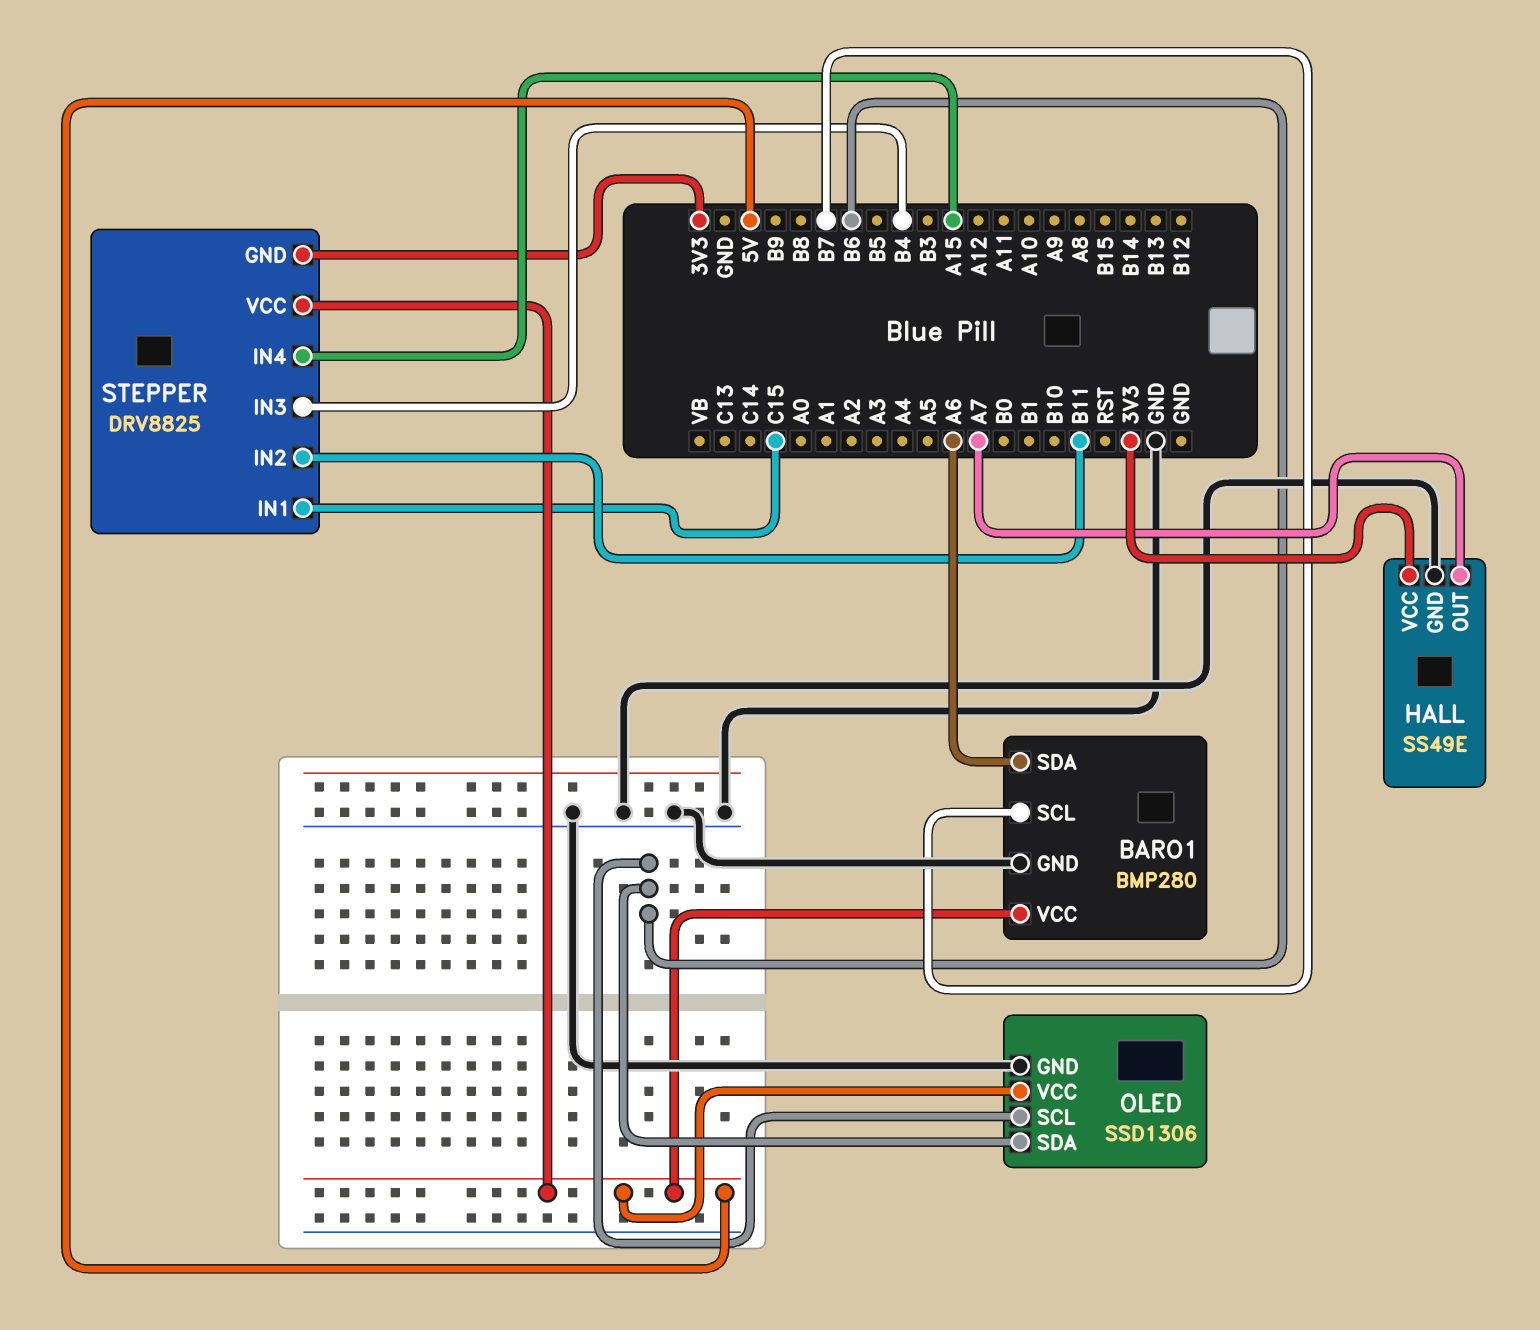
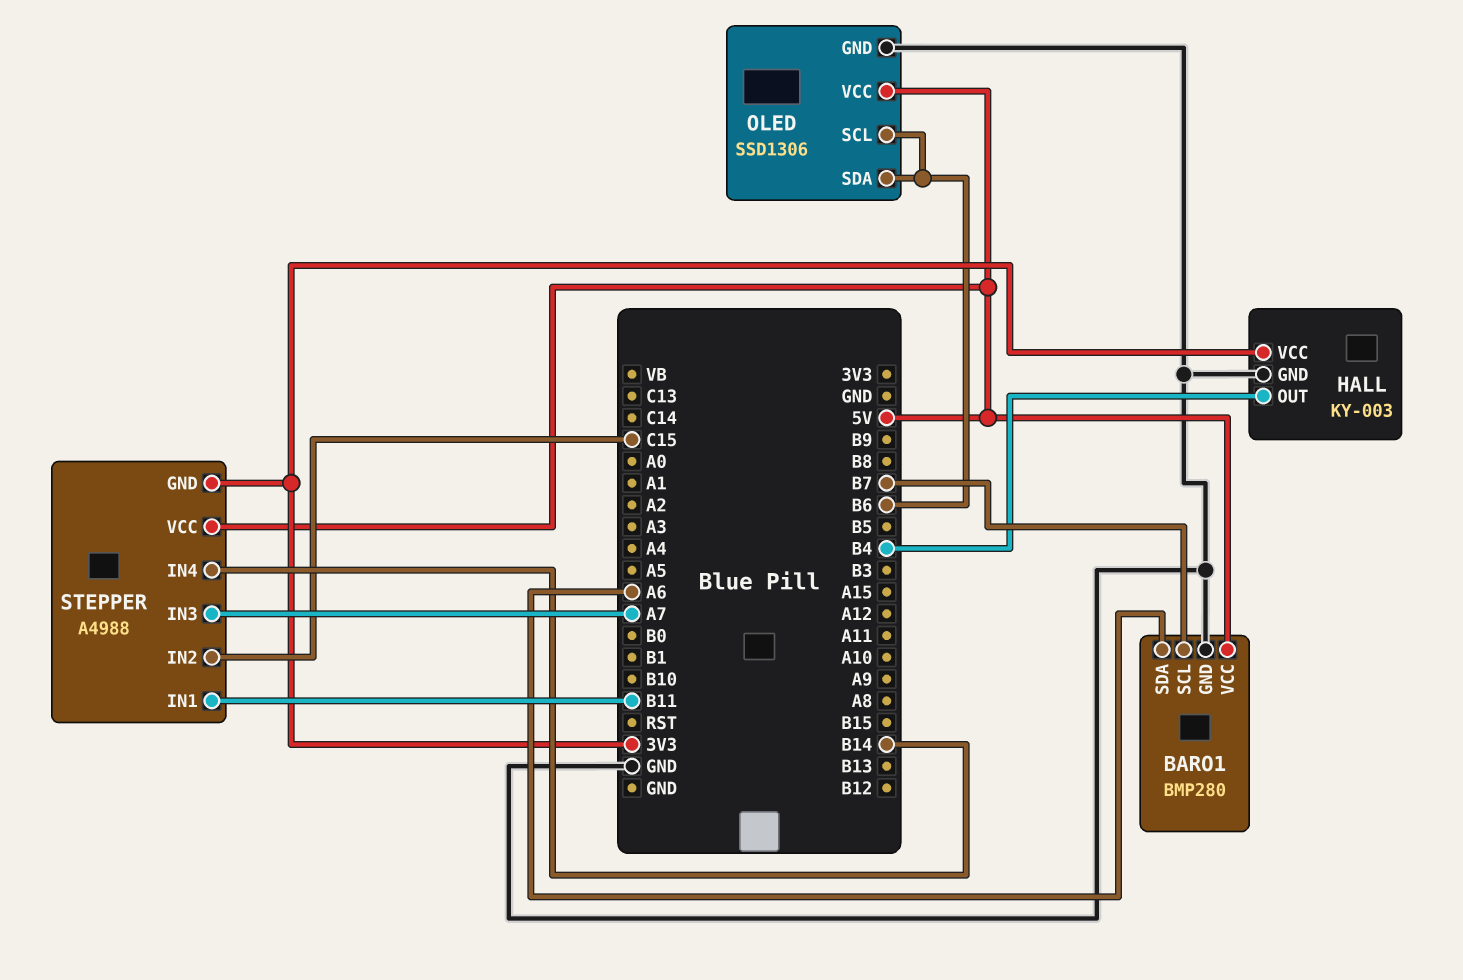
HALL: SS49E -> KY-003
HALL pin OUT: A7 -> B4
STEPPER: DRV8825 -> A4988
STEPPER pin IN1: C15 -> B11
STEPPER pin IN2: B11 -> C15
STEPPER pin IN3: B4 -> A7
STEPPER pin IN4: A15 -> B14

